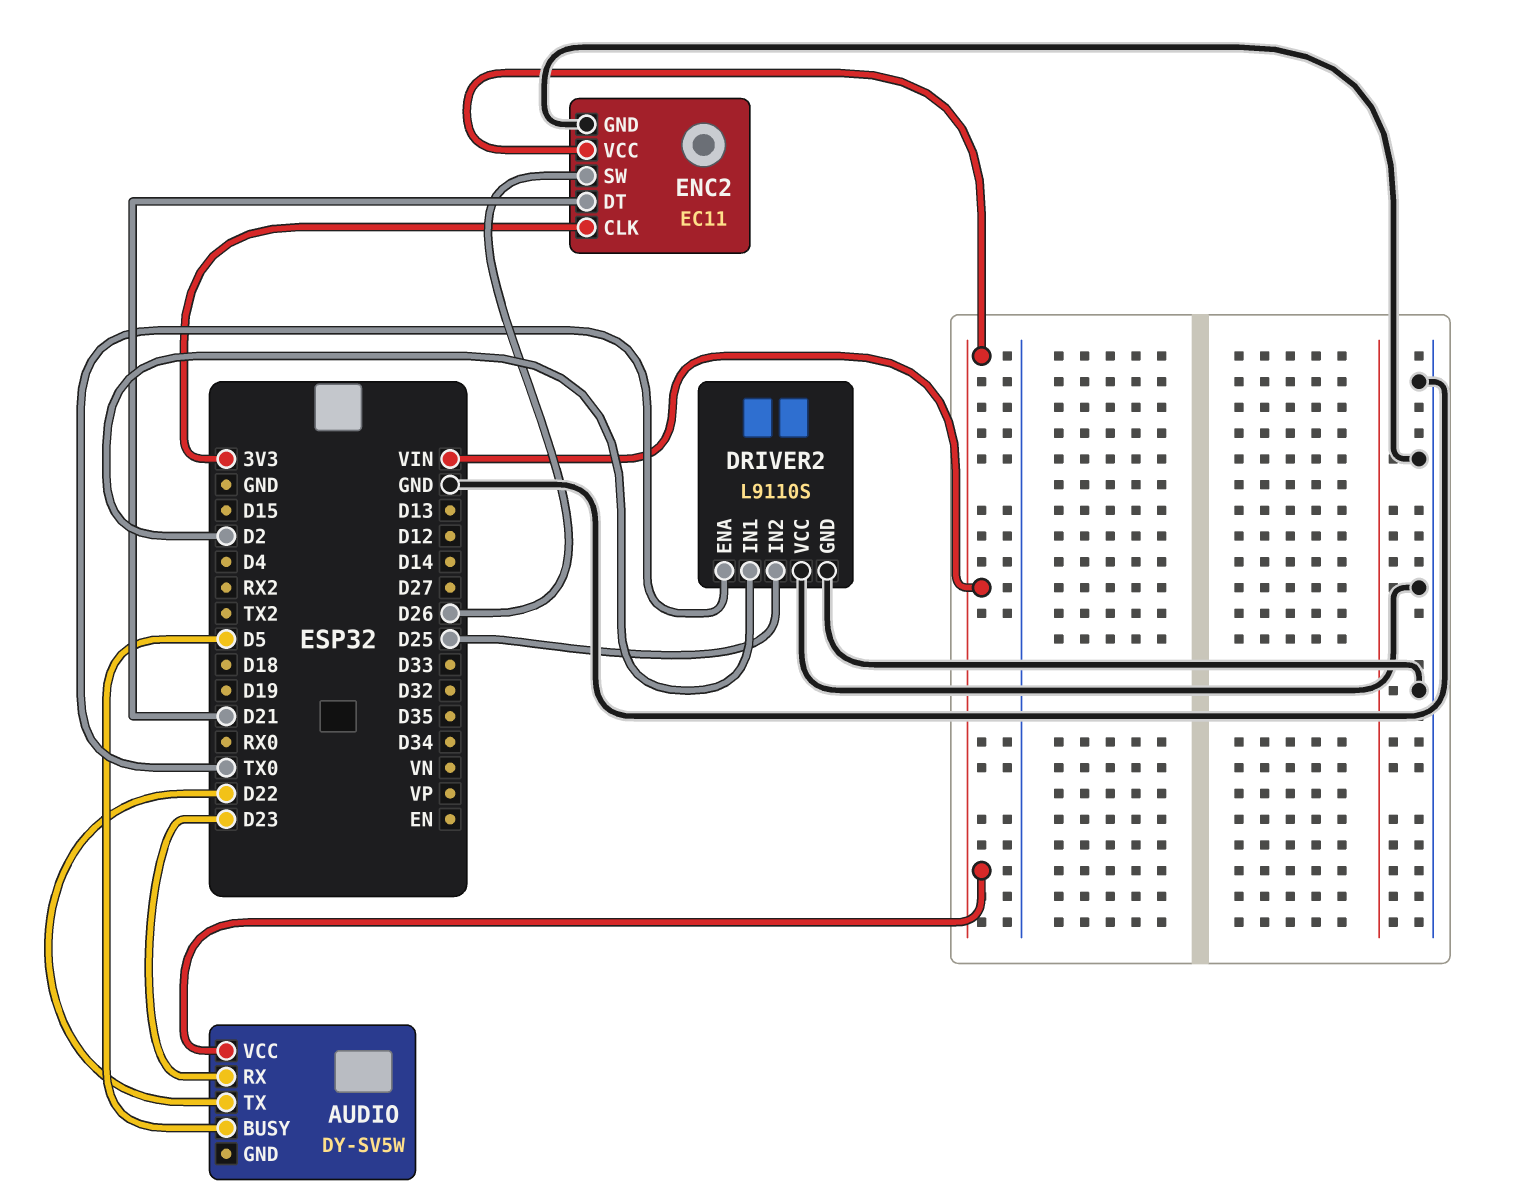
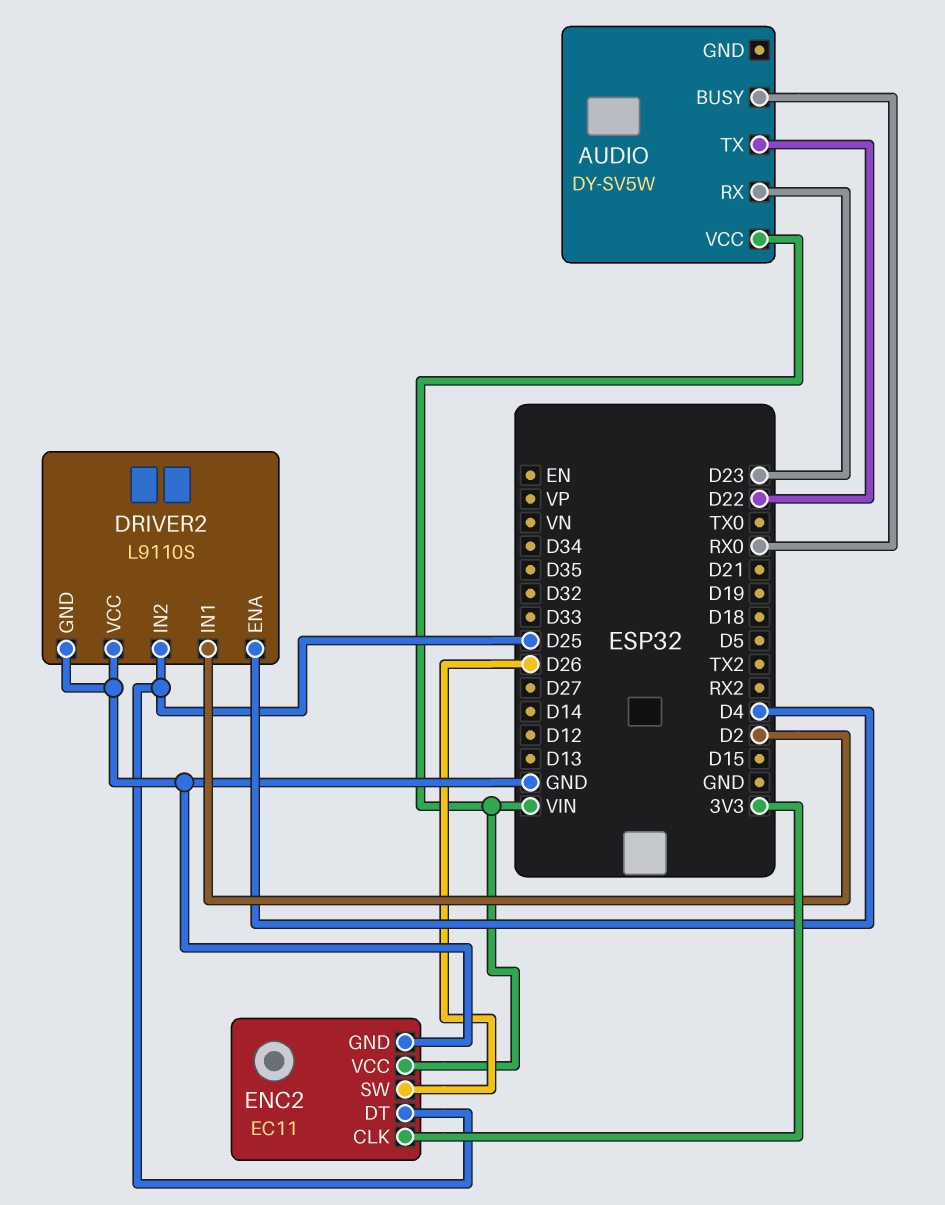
AUDIO pin BUSY: D5 -> RX0
DRIVER2 pin ENA: TX0 -> D4
ENC2 pin DT: D21 -> D25

